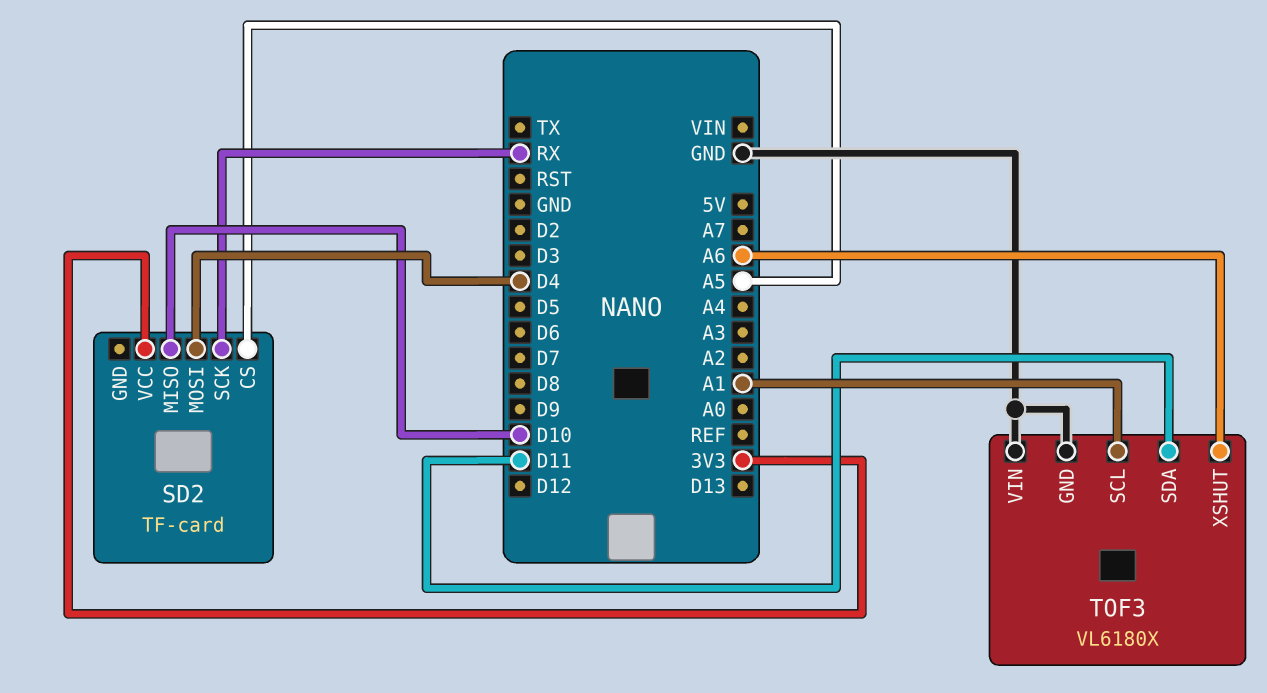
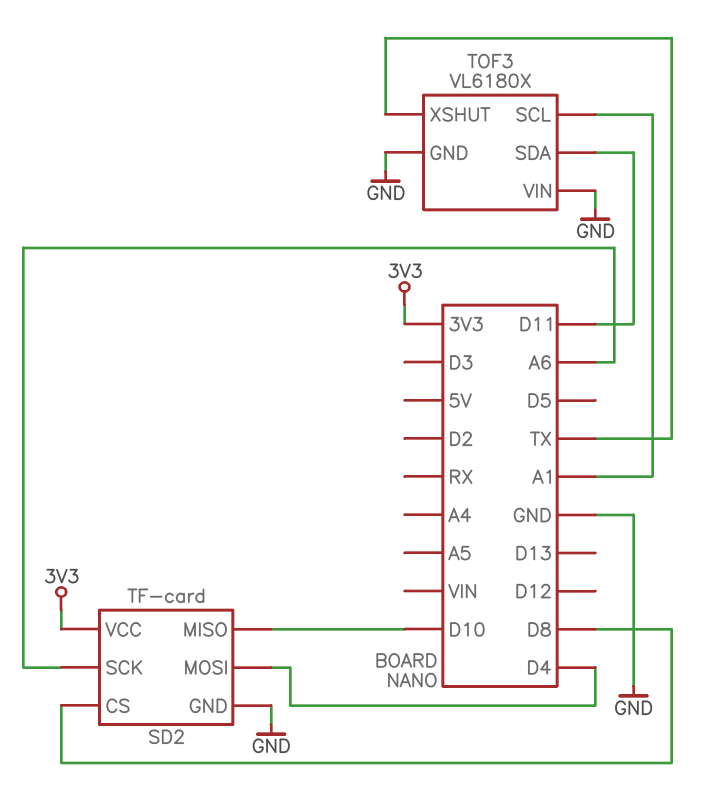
SD2 pin CS: A5 -> D8
SD2 pin GND: none -> GND
SD2 pin SCK: RX -> A6
TOF3 pin XSHUT: A6 -> TX

